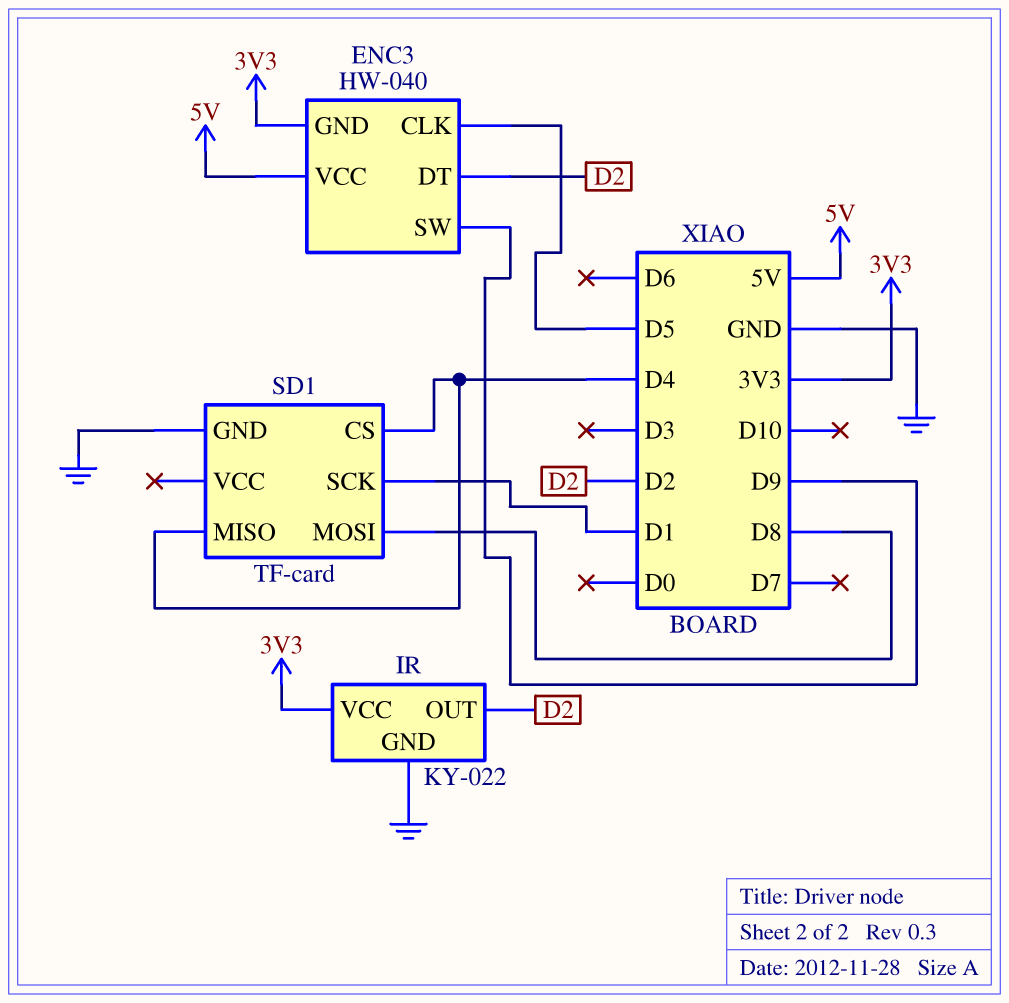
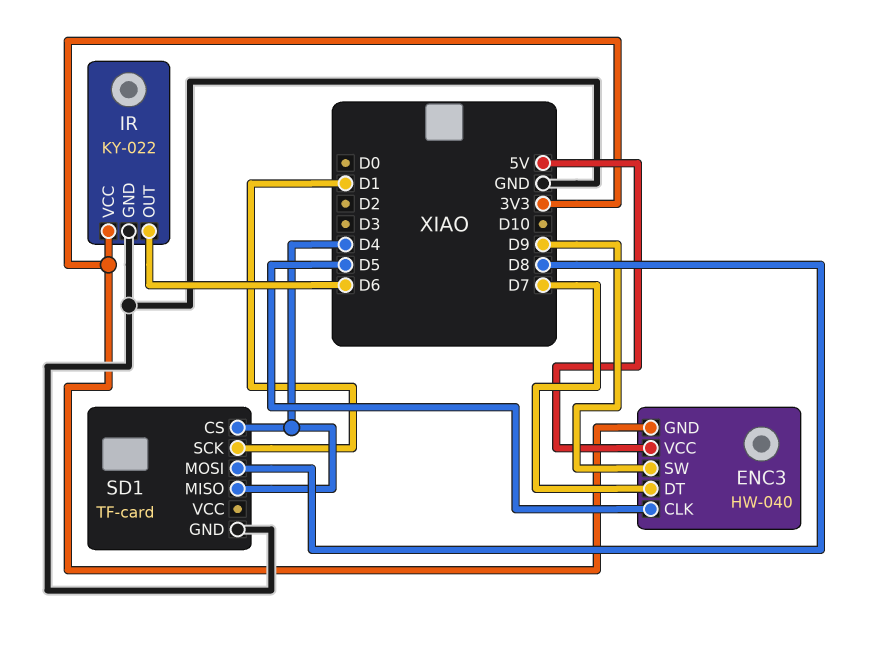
ENC3 pin DT: D2 -> D7
IR pin OUT: D2 -> D6

